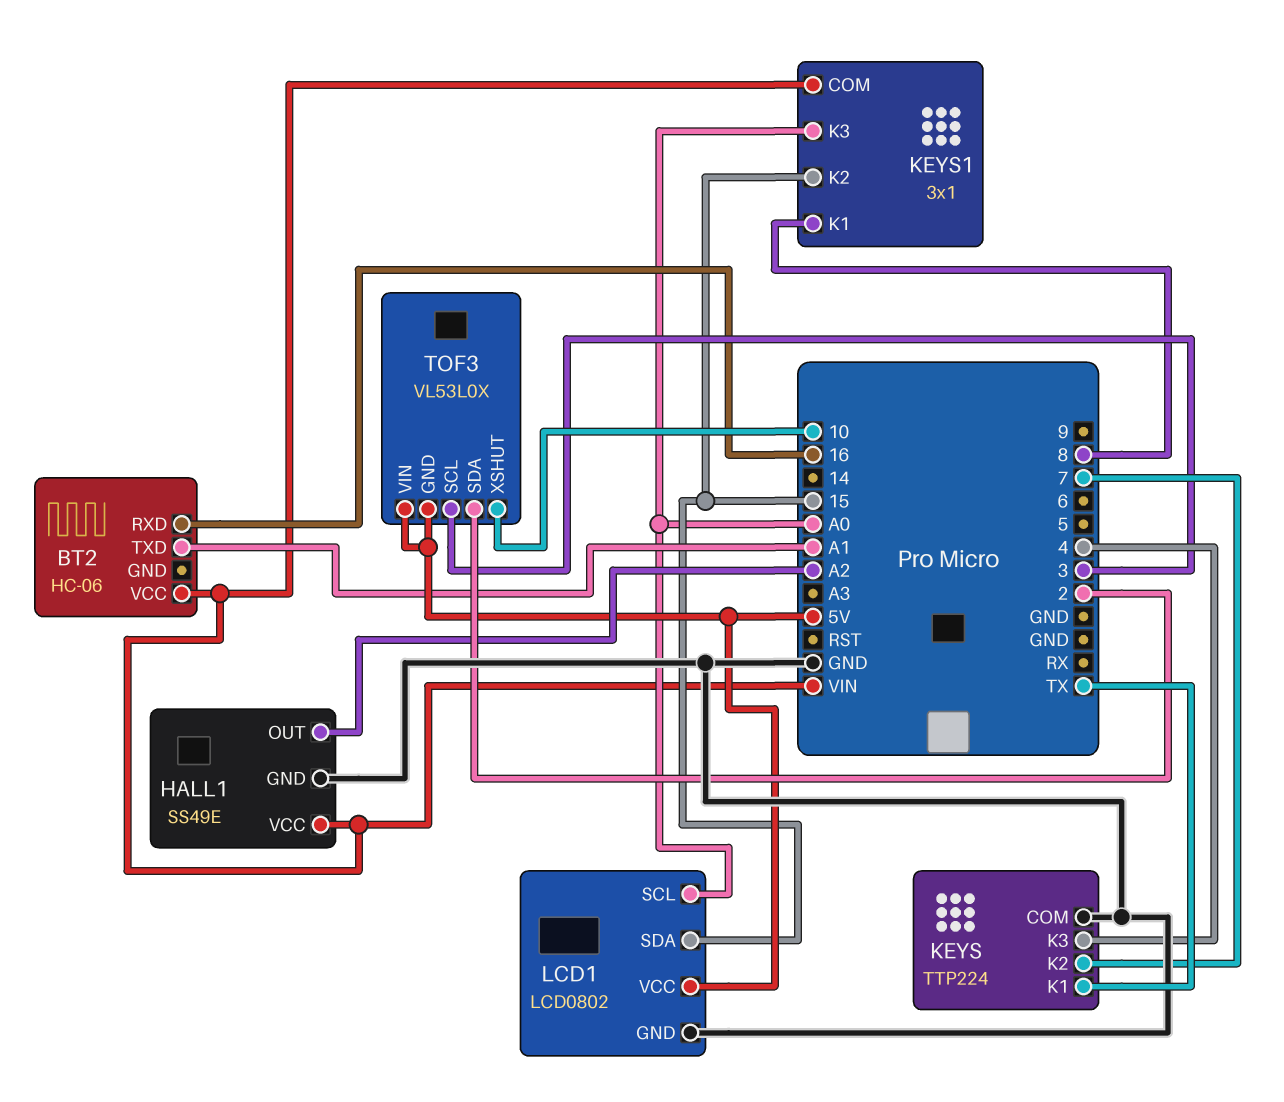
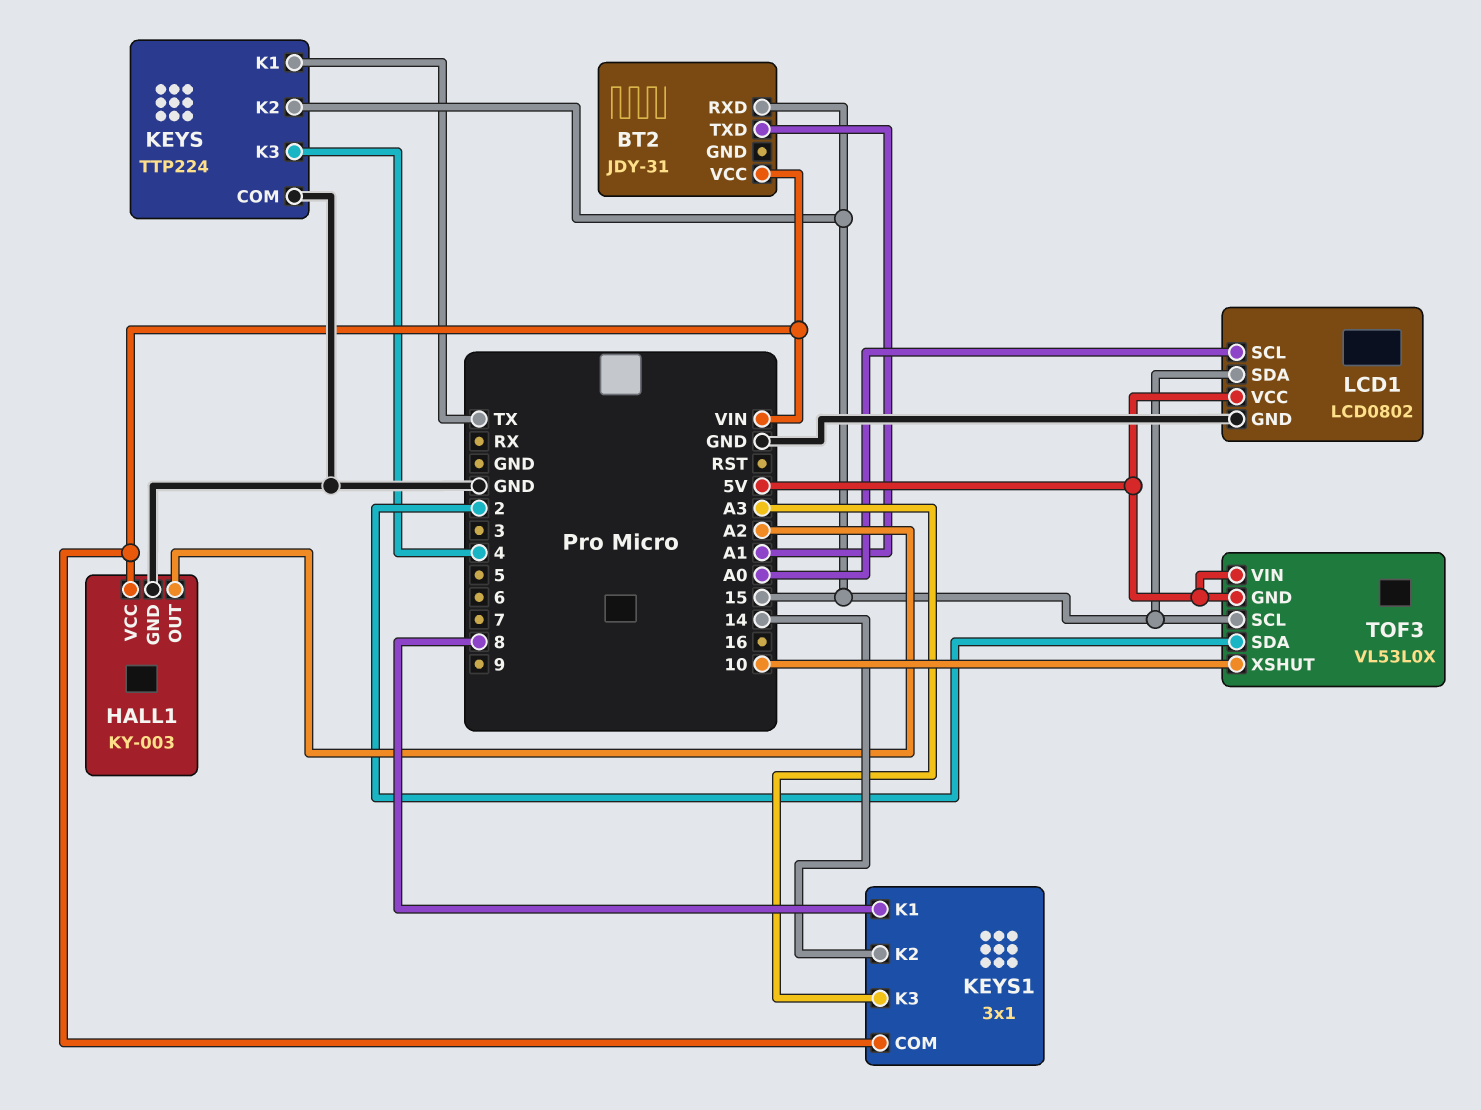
BT2: HC-06 -> JDY-31
BT2 pin RXD: 16 -> 15
HALL1: SS49E -> KY-003
KEYS pin K2: 7 -> 15
KEYS1 pin K2: 15 -> 14
KEYS1 pin K3: A0 -> A3
TOF3 pin SCL: 3 -> 15

